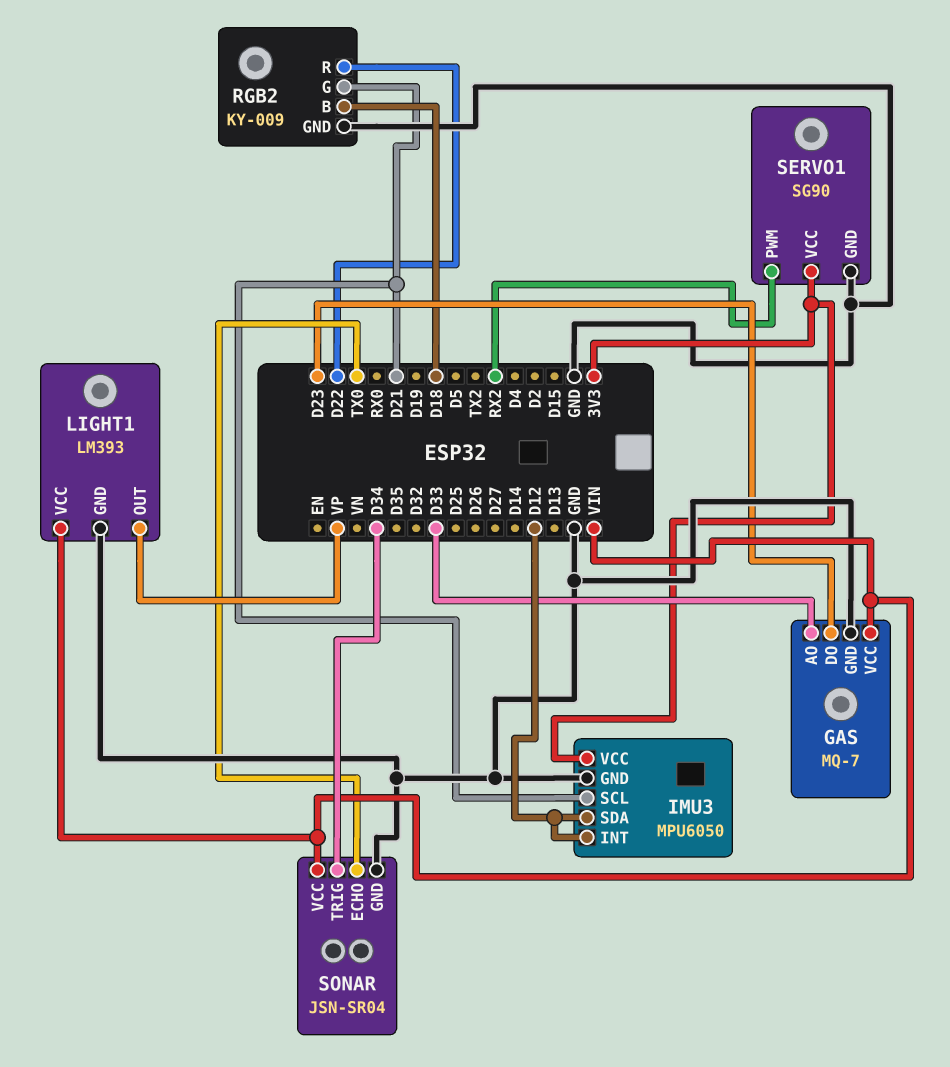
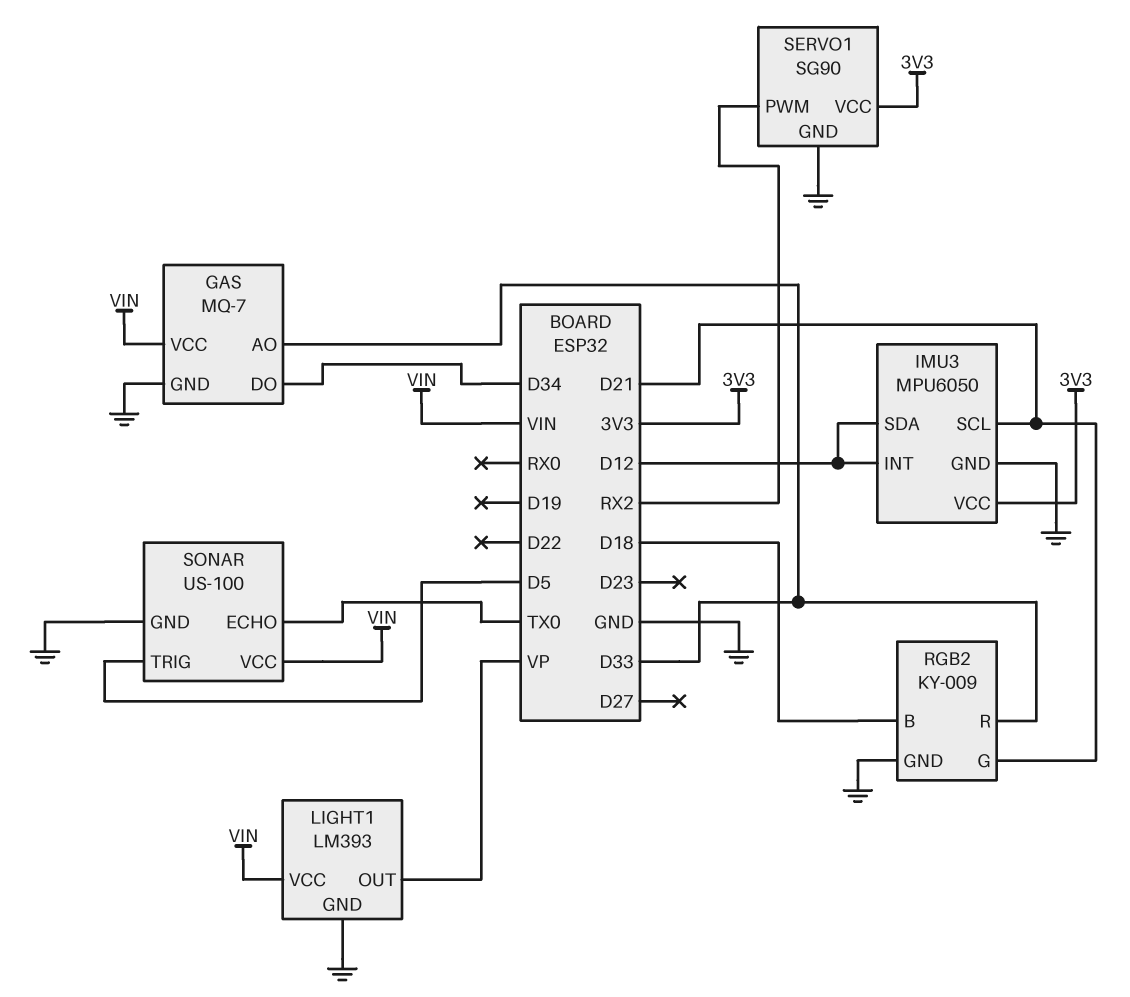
GAS pin DO: D23 -> D34
RGB2 pin R: D22 -> D33
SONAR: JSN-SR04 -> US-100
SONAR pin TRIG: D34 -> D5

